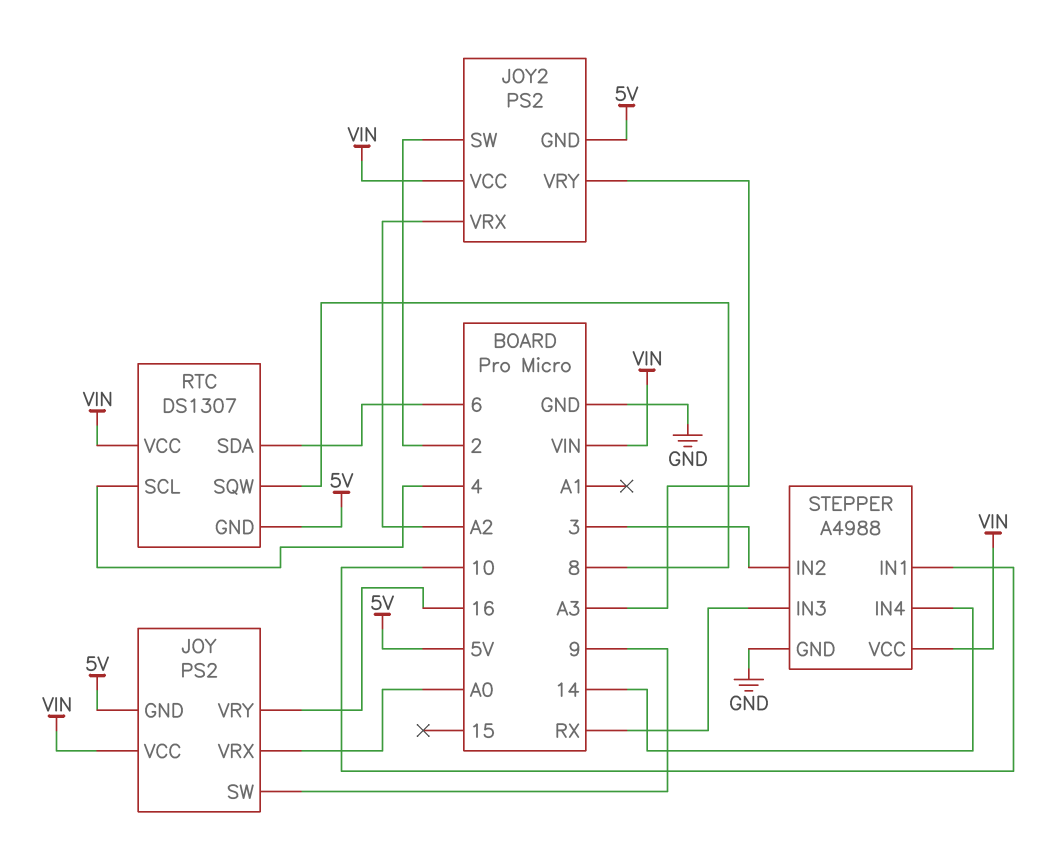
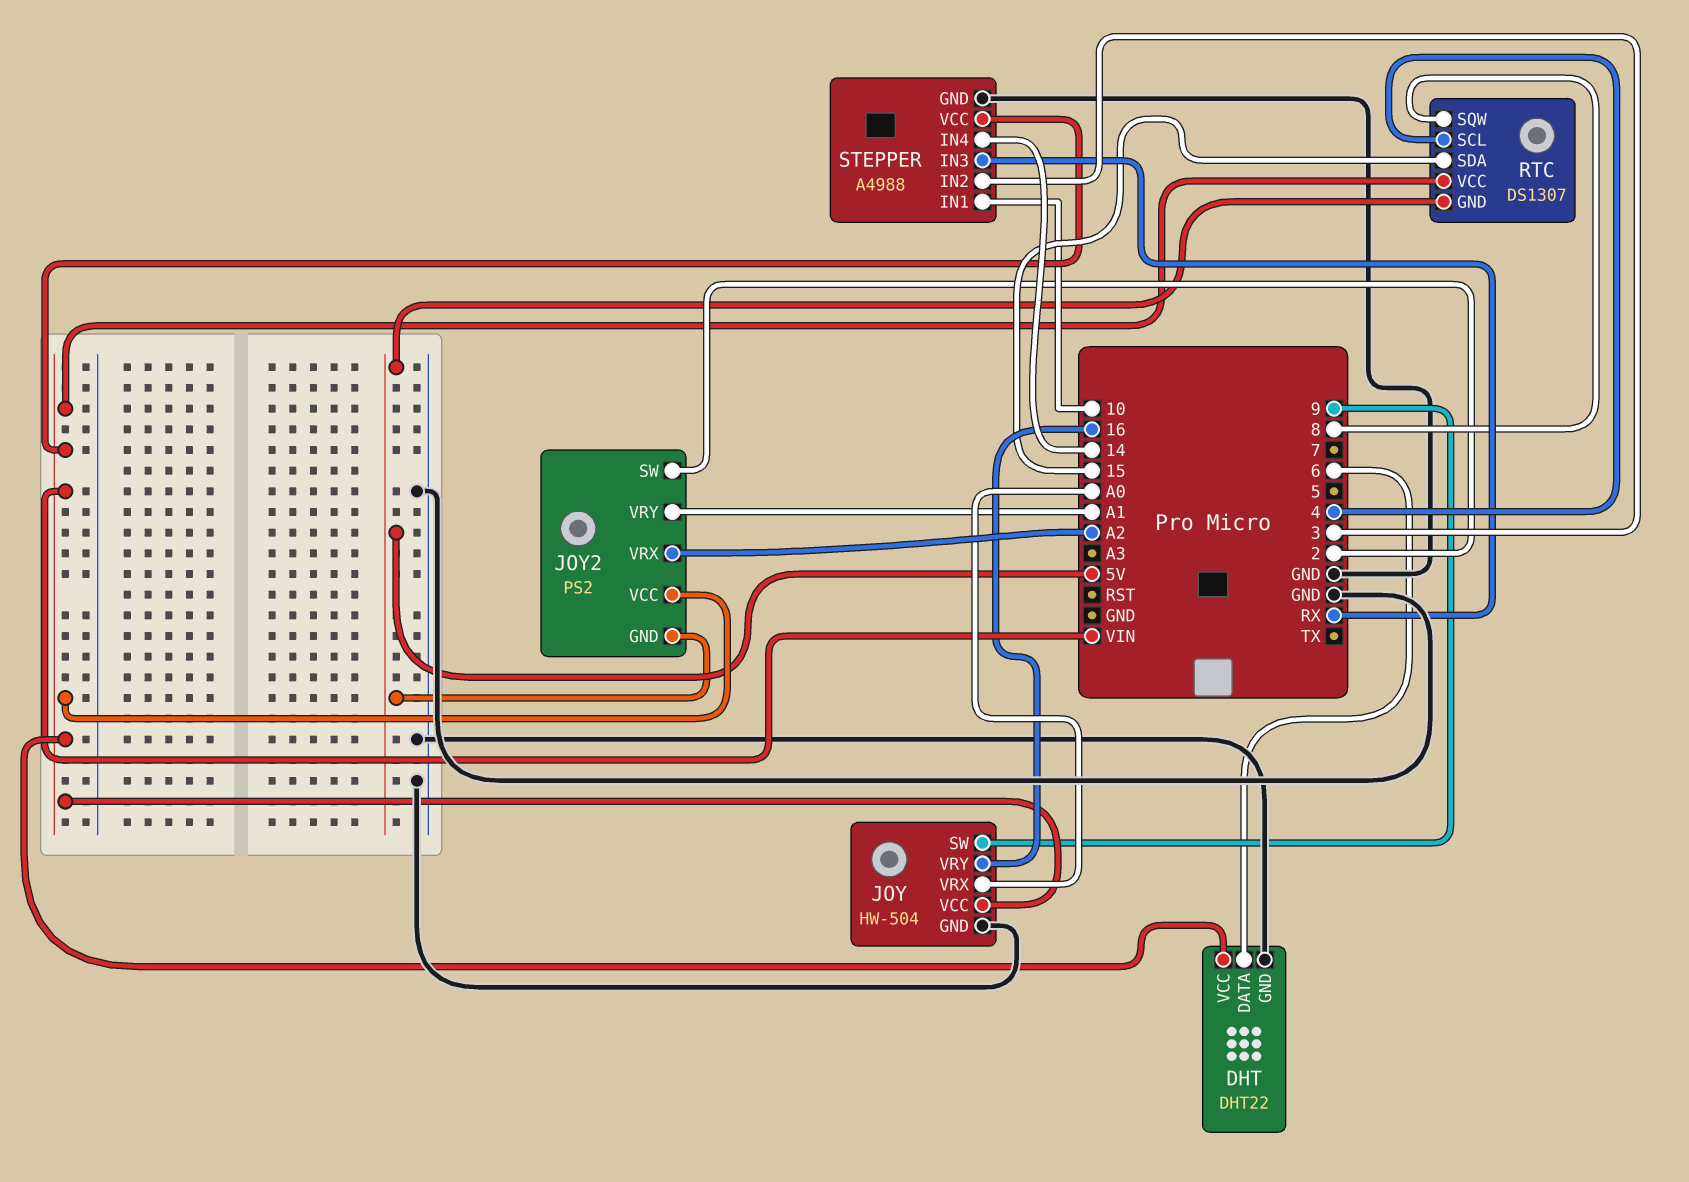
DHT: none -> DHT22
DHT pin DATA: none -> 6
DHT pin GND: none -> GND
DHT pin VCC: none -> VIN
JOY: PS2 -> HW-504
JOY pin GND: 5V -> GND
JOY2 pin VRY: A3 -> A1
RTC pin SDA: 6 -> 15

